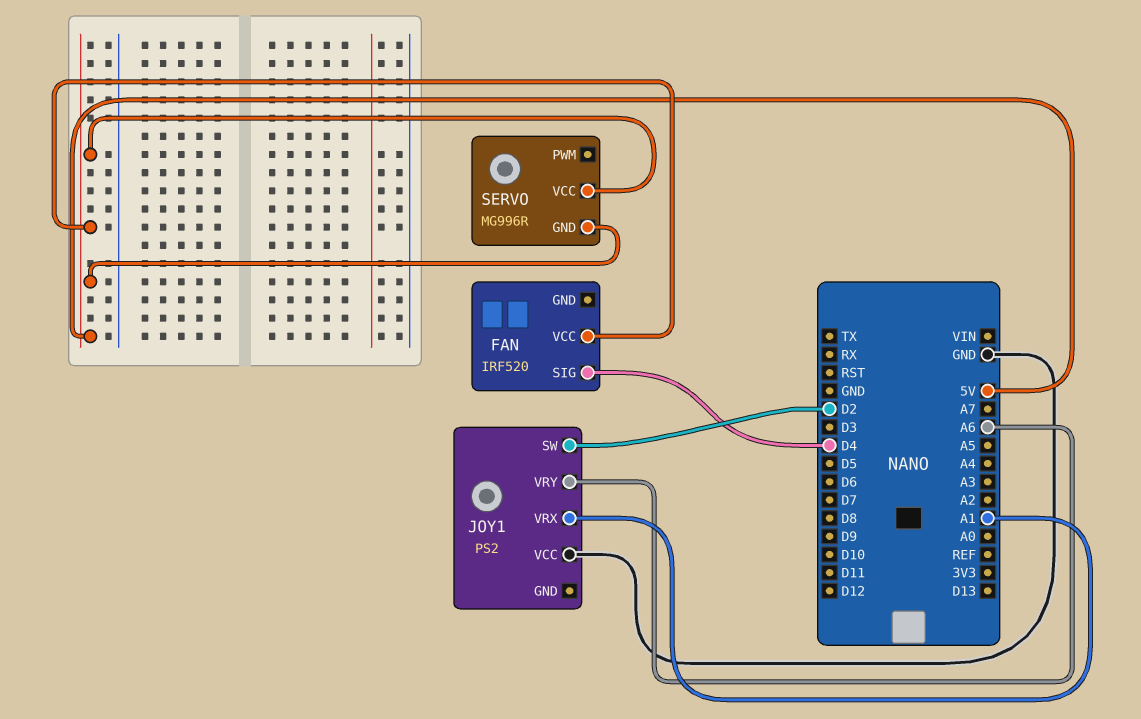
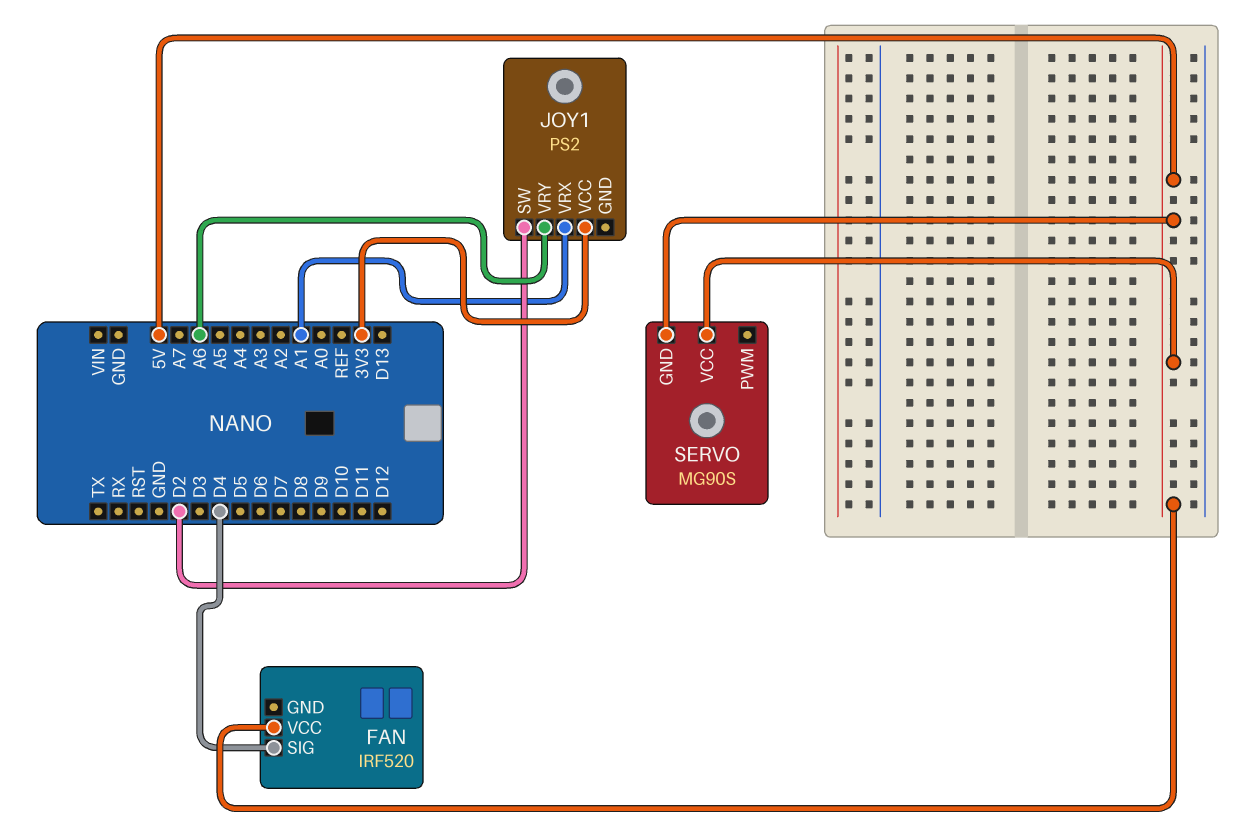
JOY1 pin VCC: GND -> 3V3
SERVO: MG996R -> MG90S

